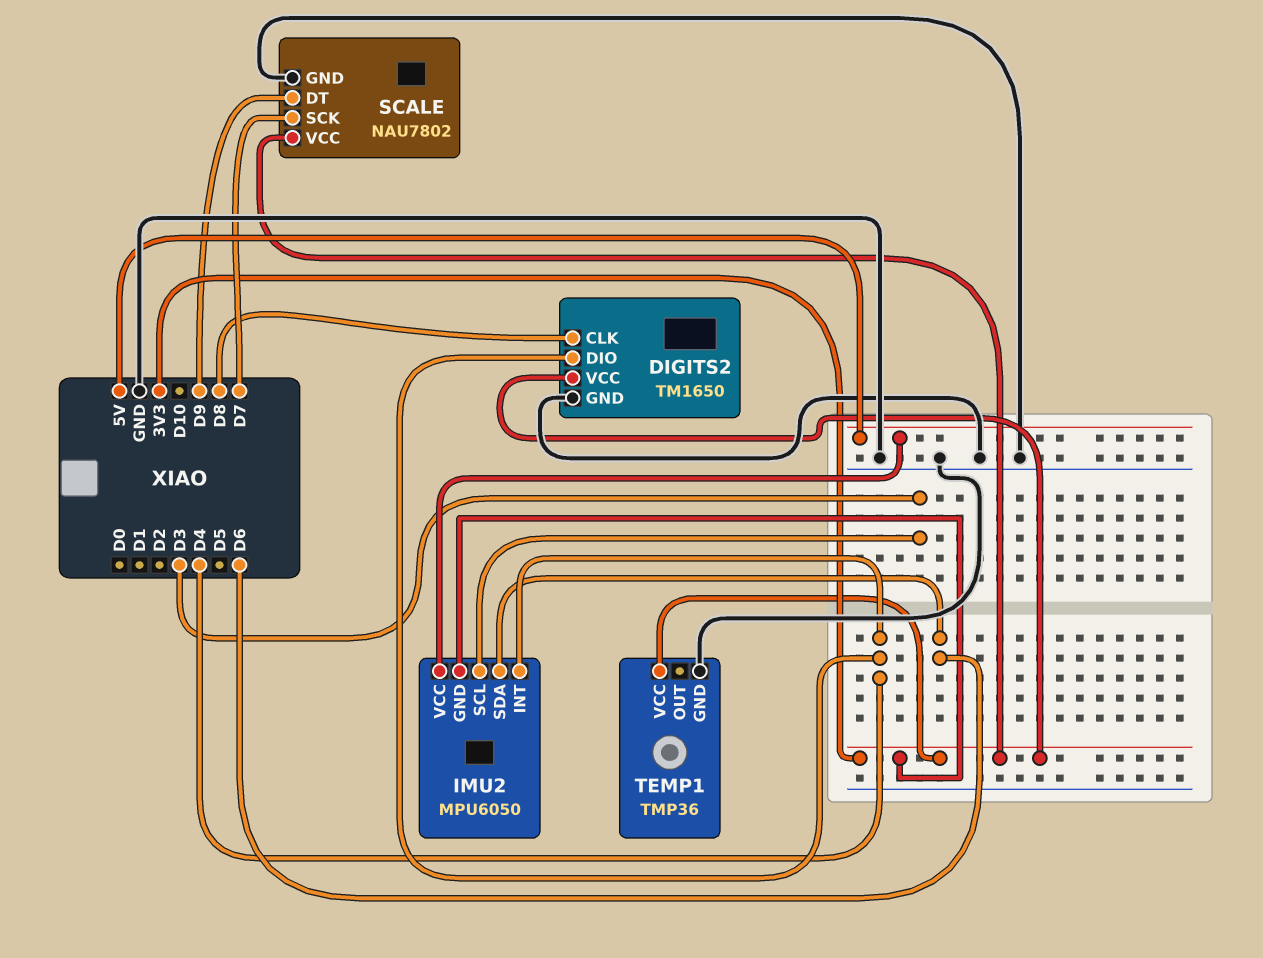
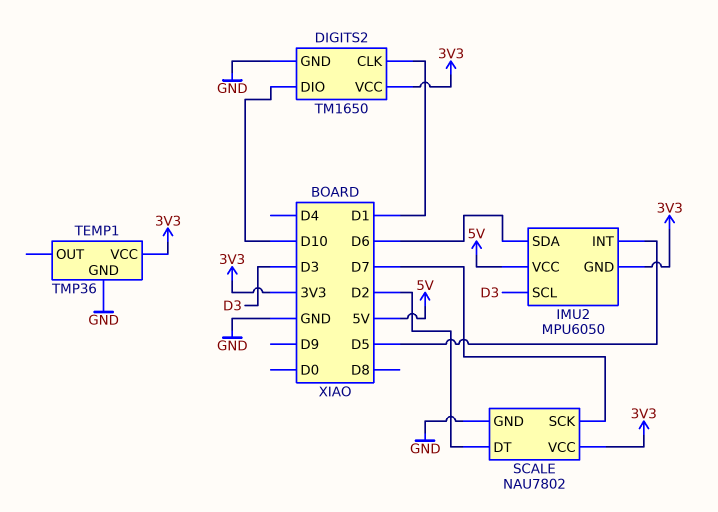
DIGITS2 pin CLK: D8 -> D1
DIGITS2 pin DIO: D4 -> D10
IMU2 pin INT: D4 -> D5
SCALE pin DT: D9 -> D2

